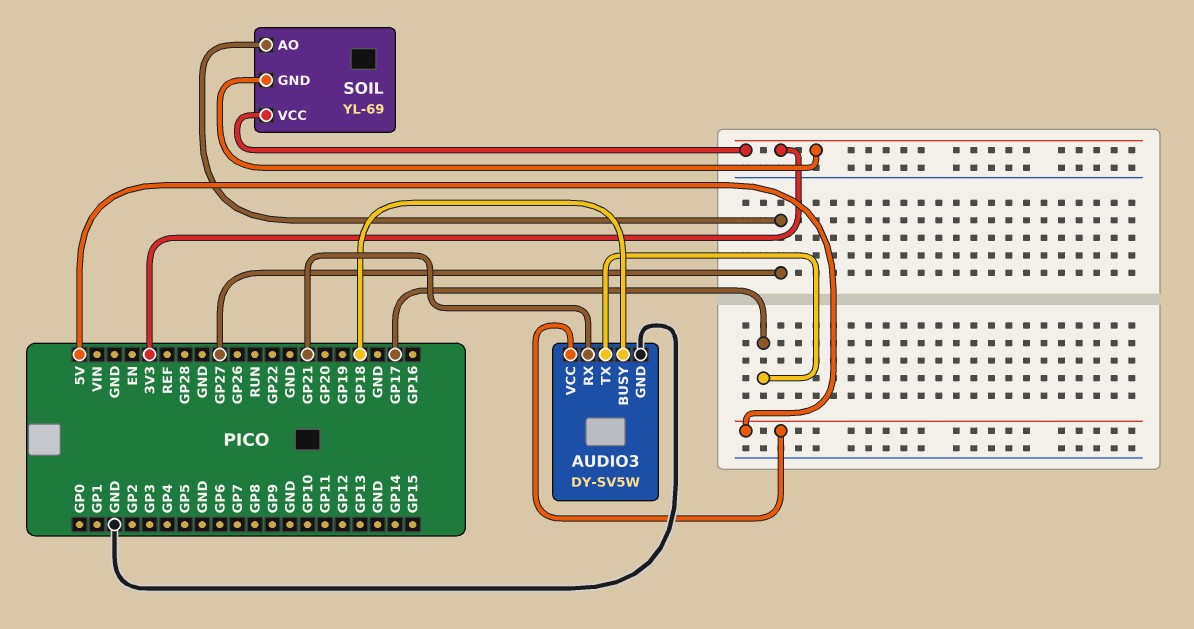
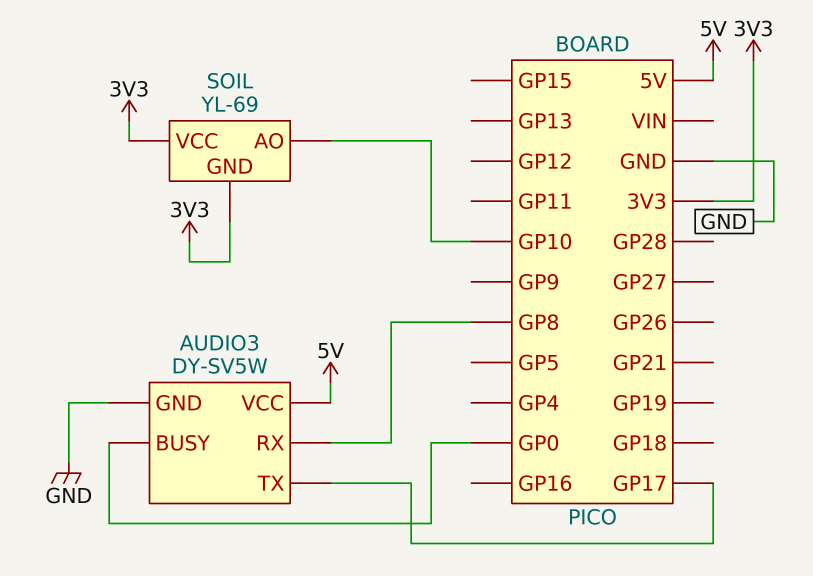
AUDIO3 pin BUSY: GP18 -> GP0
AUDIO3 pin RX: GP21 -> GP8
SOIL pin AO: GP27 -> GP10

